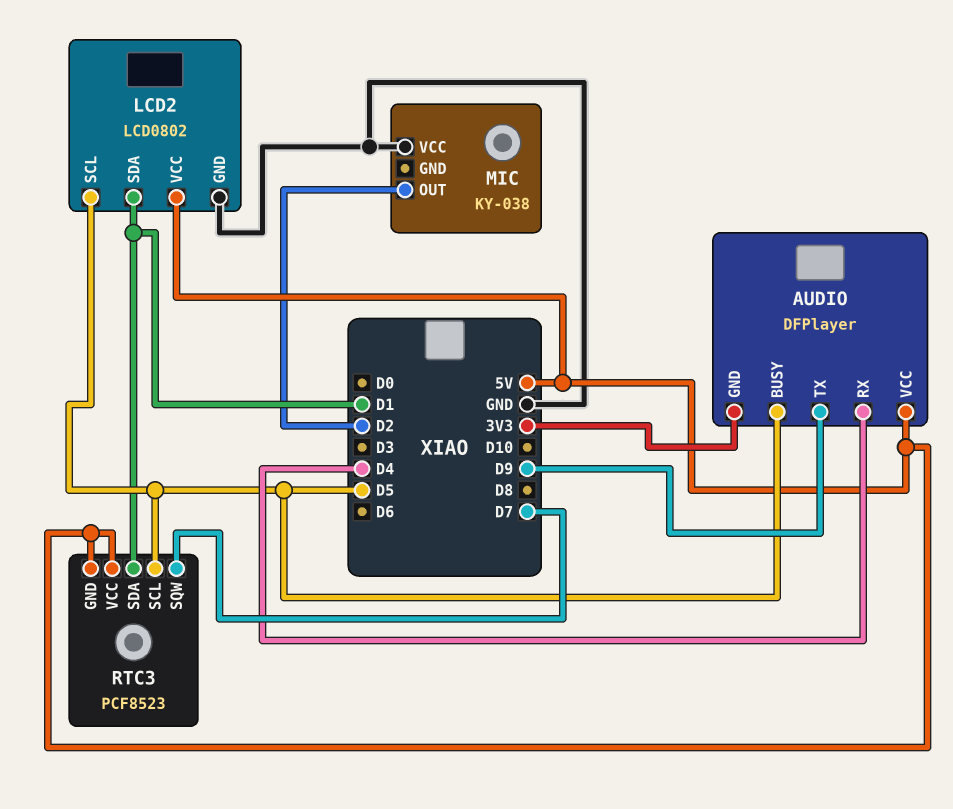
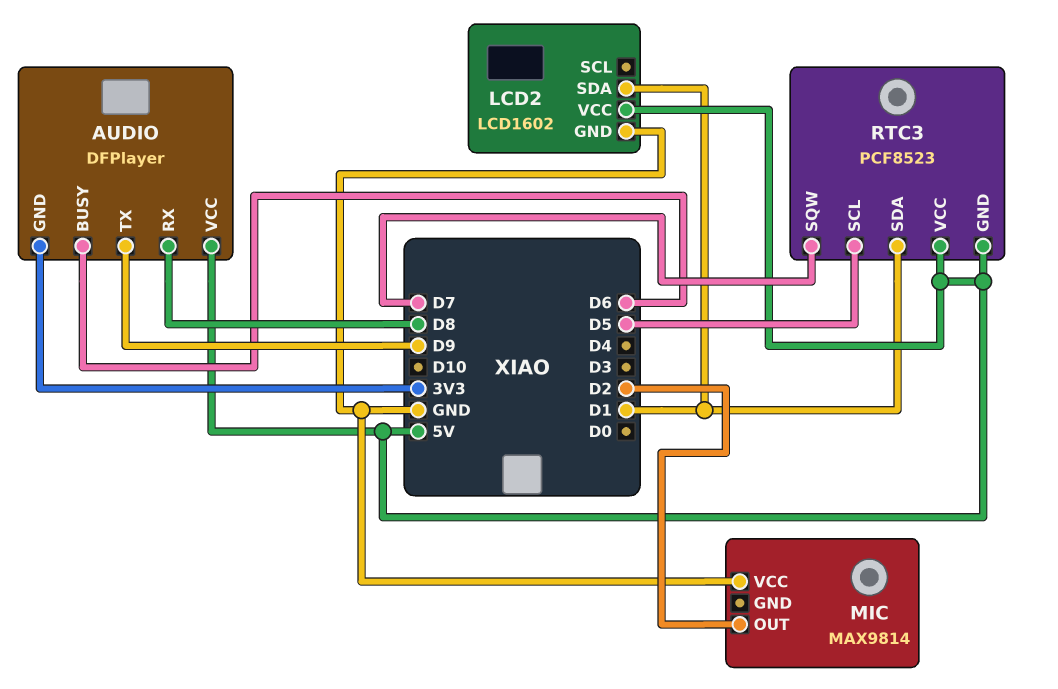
AUDIO pin BUSY: D5 -> D6
AUDIO pin RX: D4 -> D8
LCD2: LCD0802 -> LCD1602
LCD2 pin SCL: D5 -> none
MIC: KY-038 -> MAX9814

